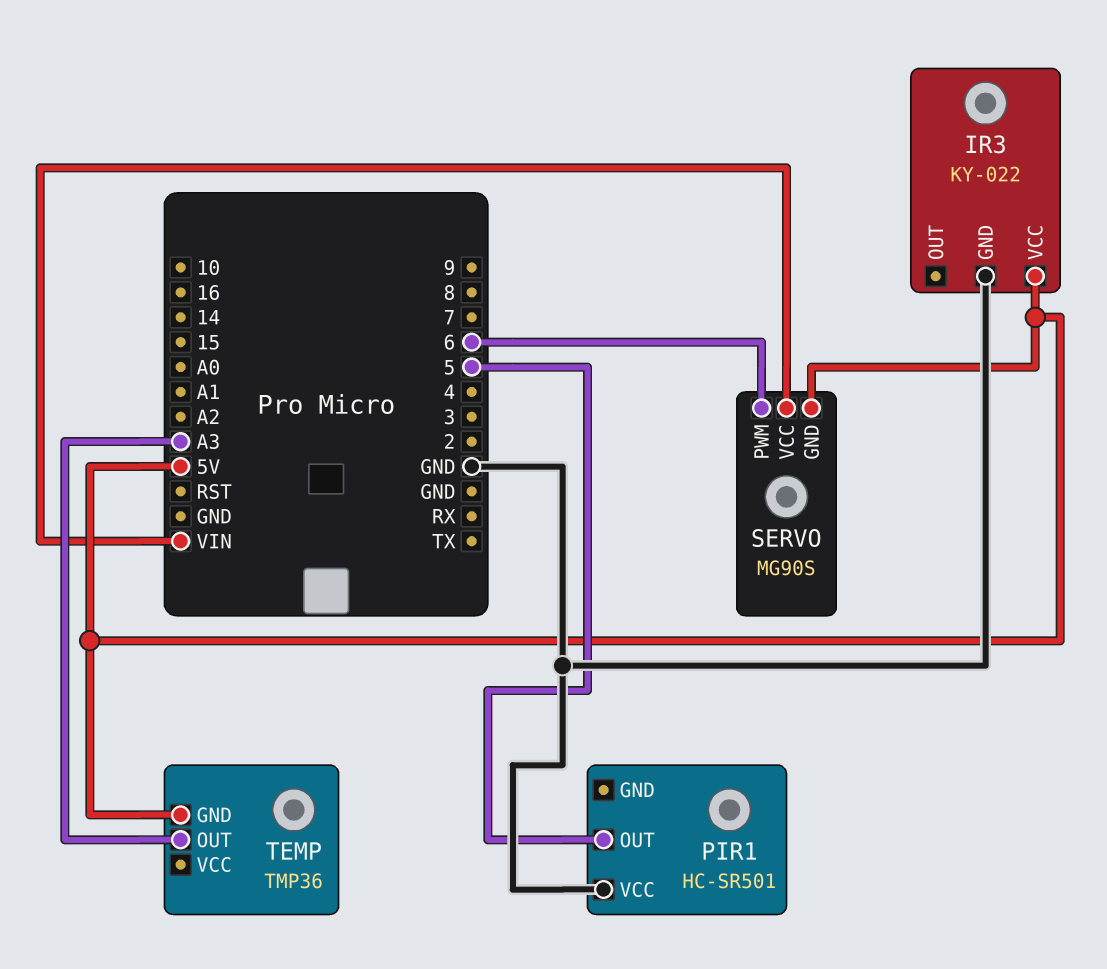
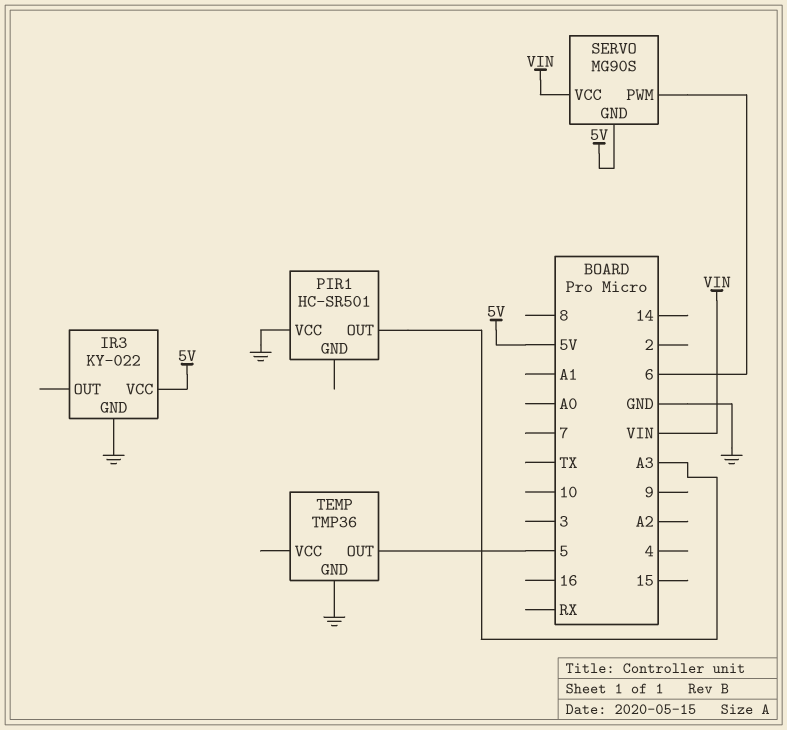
PIR1 pin OUT: 5 -> A3
TEMP pin GND: 5V -> GND
TEMP pin OUT: A3 -> 5

